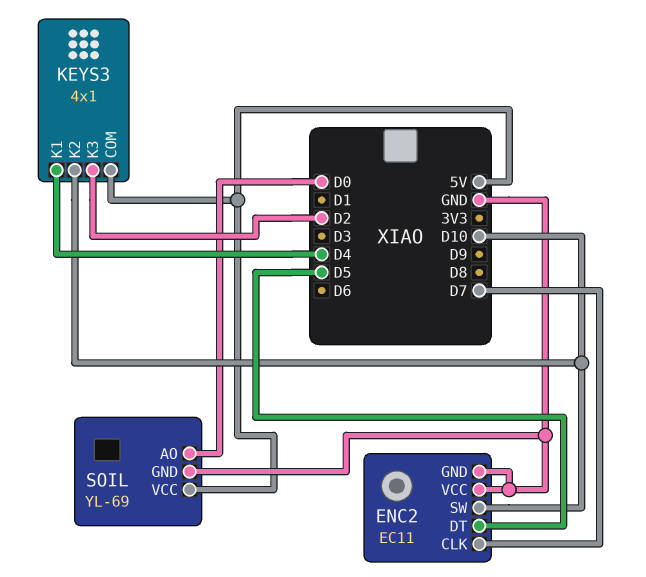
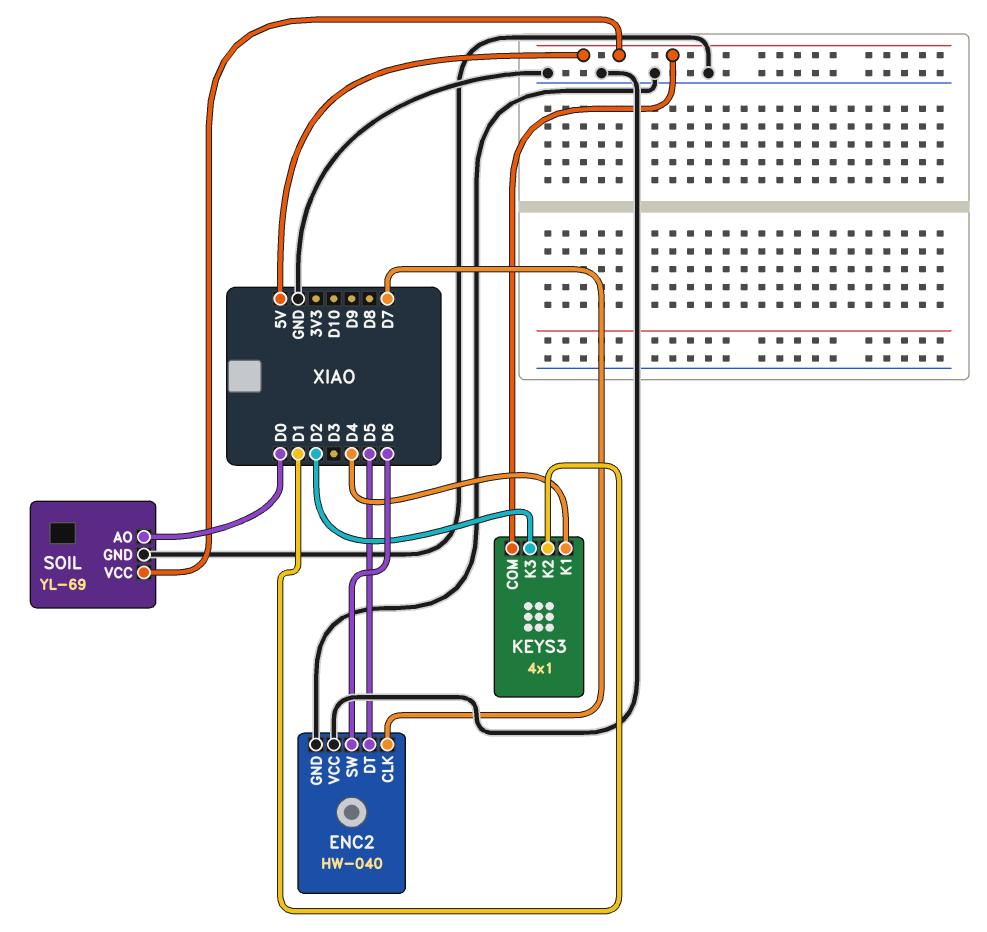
ENC2: EC11 -> HW-040
ENC2 pin SW: D10 -> D6
KEYS3 pin K2: D10 -> D1

